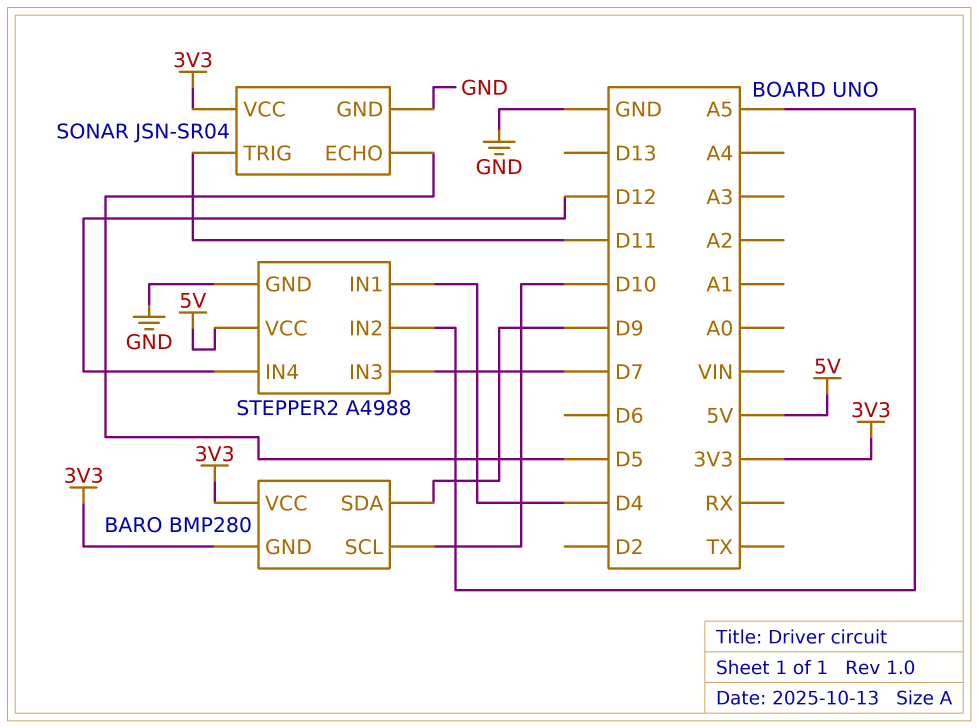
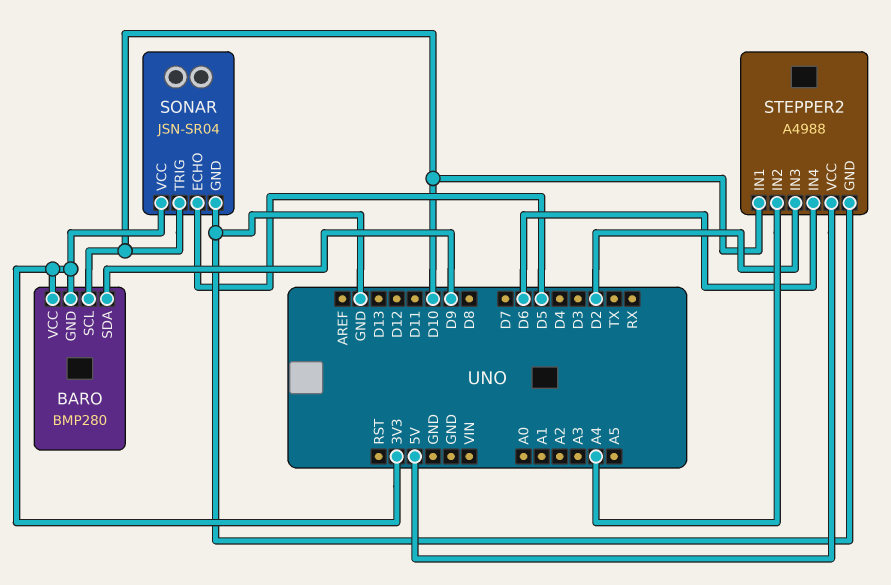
SONAR pin TRIG: D11 -> D10
STEPPER2 pin IN1: D4 -> D10
STEPPER2 pin IN2: A5 -> A4
STEPPER2 pin IN3: D7 -> D2
STEPPER2 pin IN4: D12 -> D6

